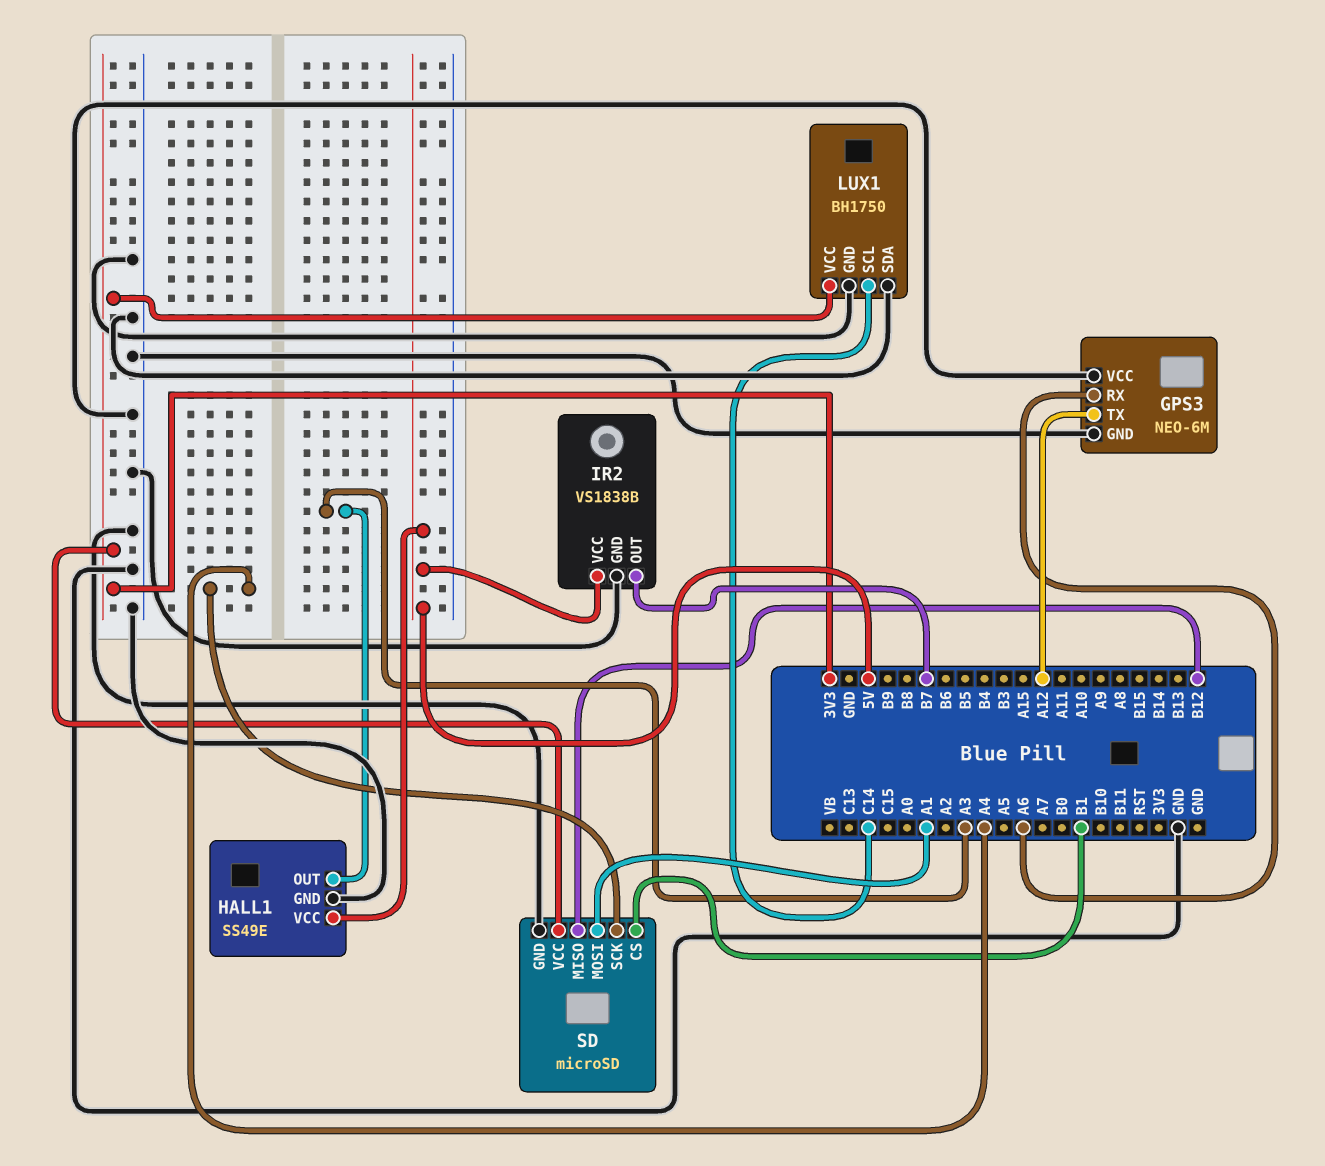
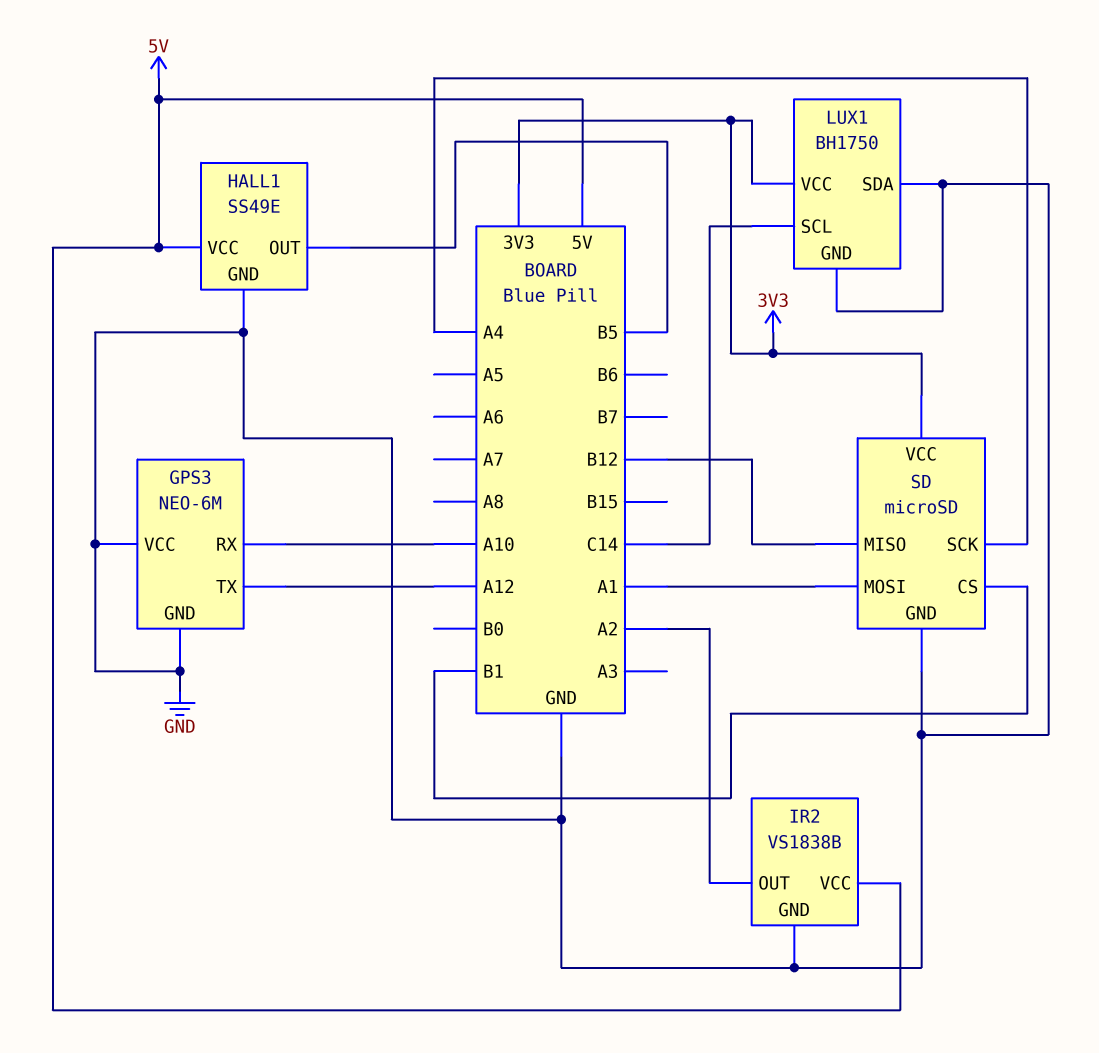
GPS3 pin RX: A6 -> A10
HALL1 pin OUT: A3 -> B5
IR2 pin OUT: B7 -> A2

